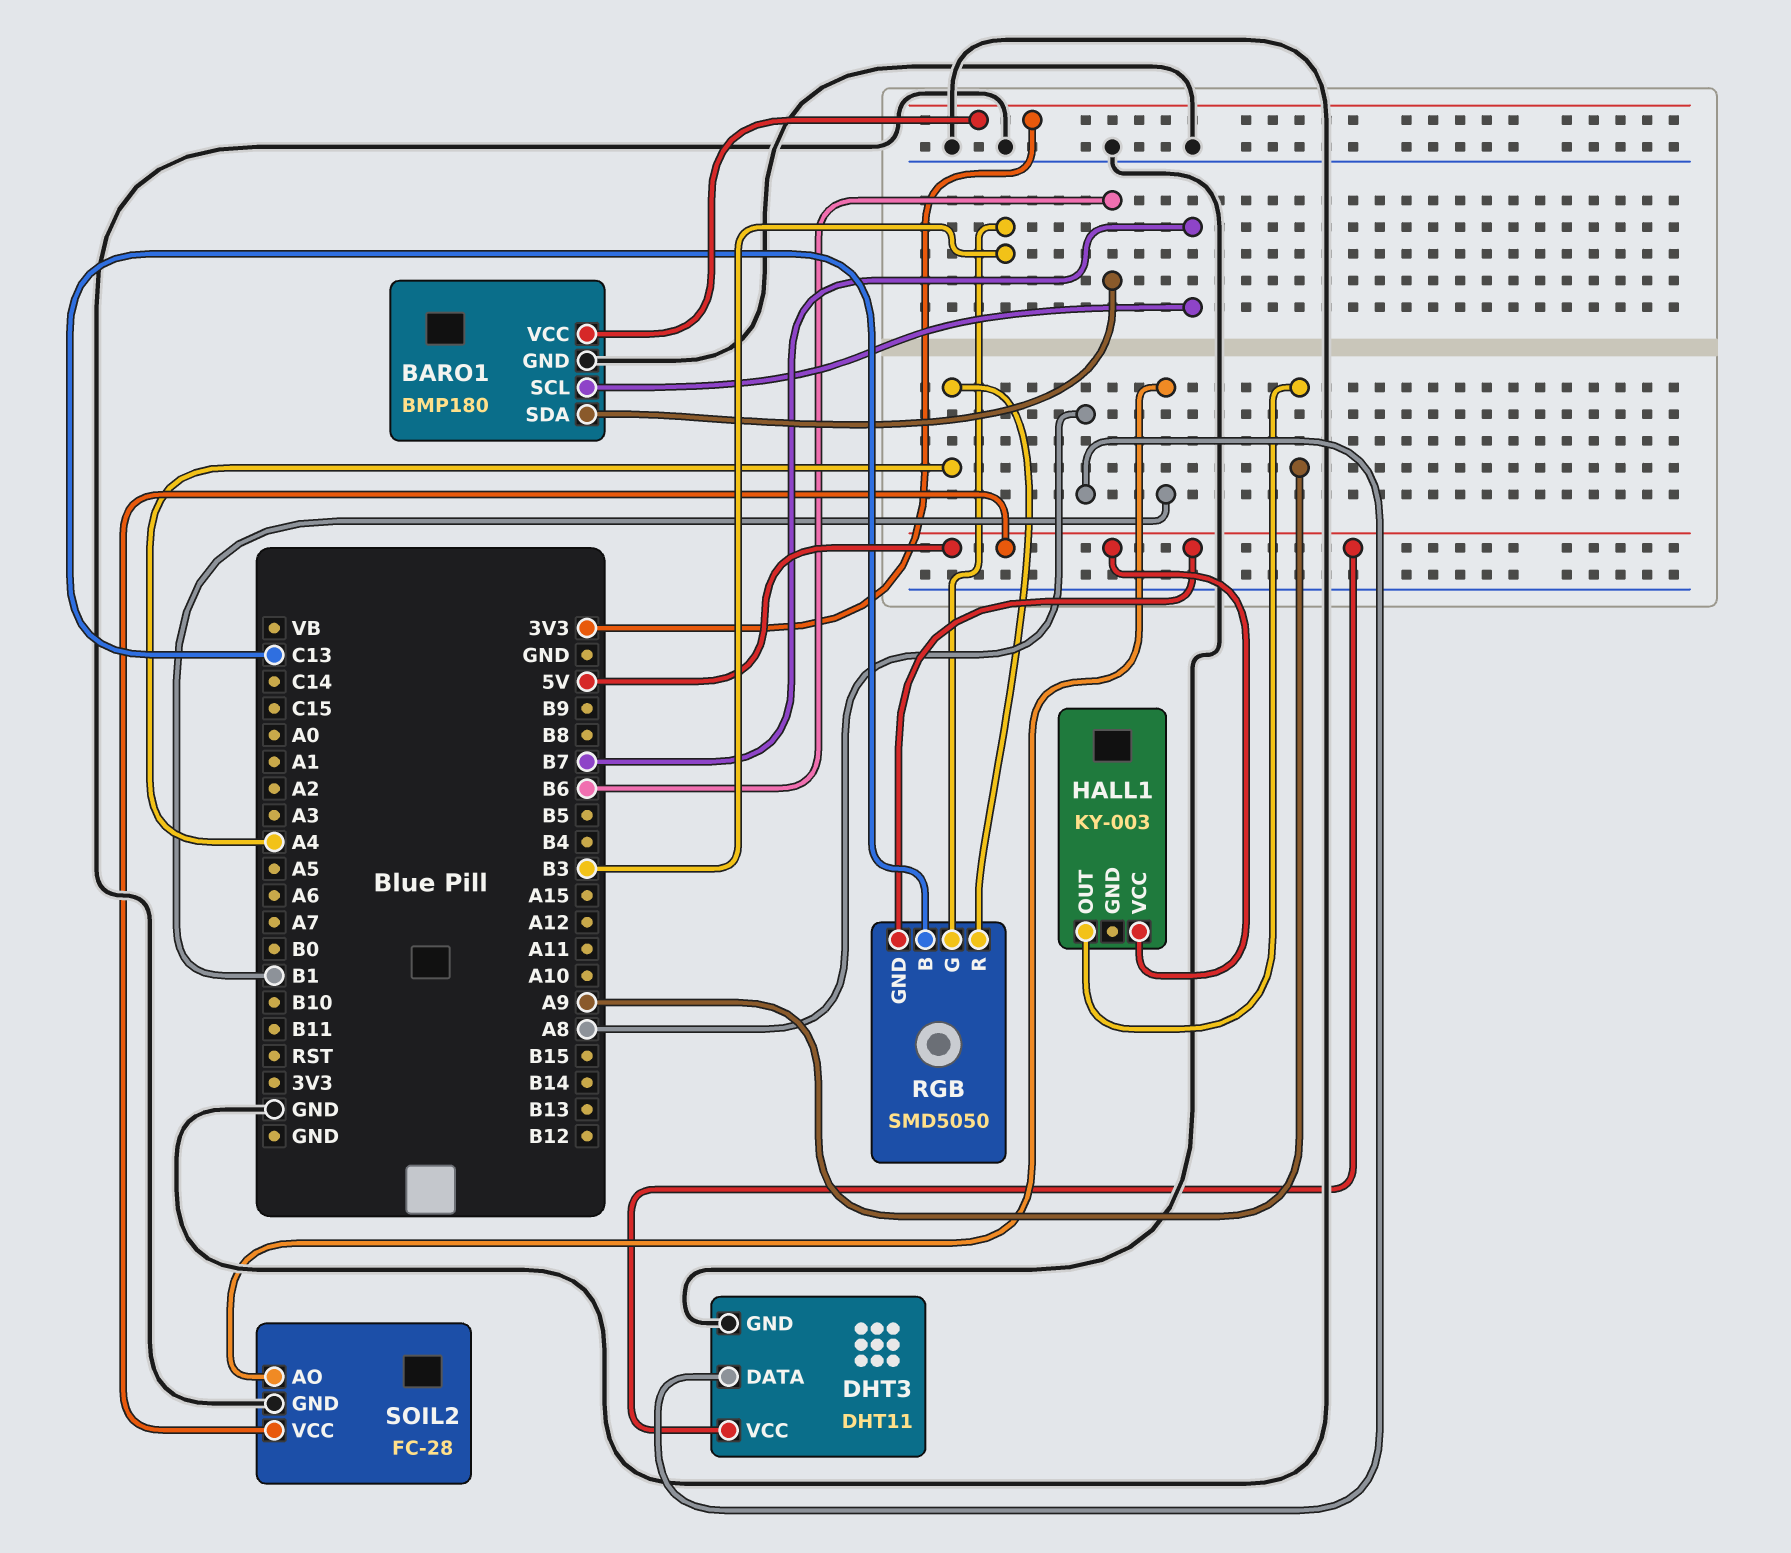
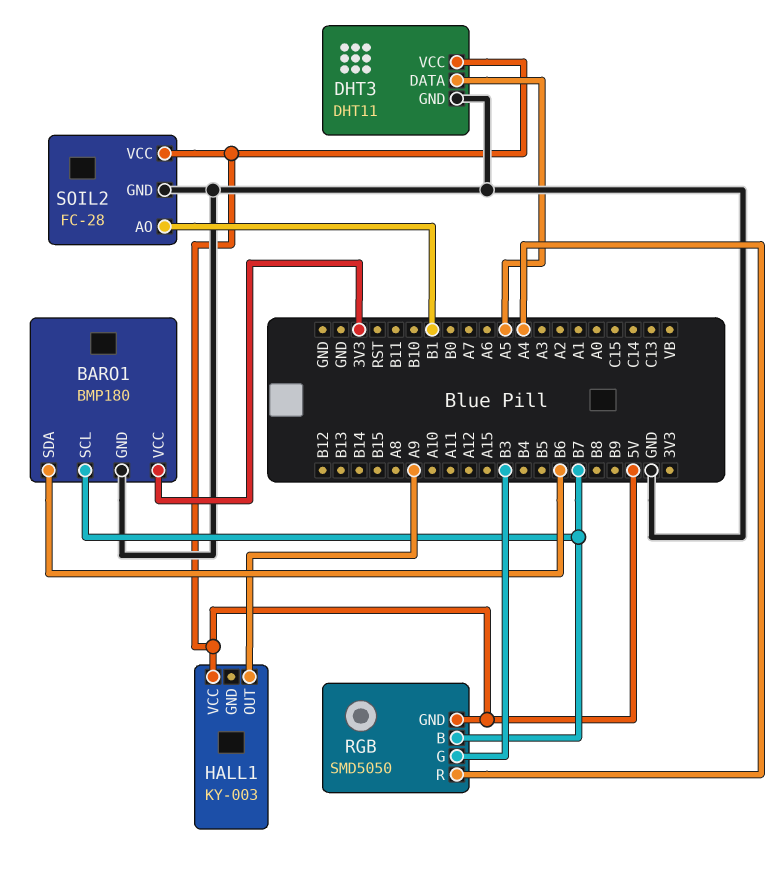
DHT3 pin DATA: A8 -> A5
RGB pin B: C13 -> B7

